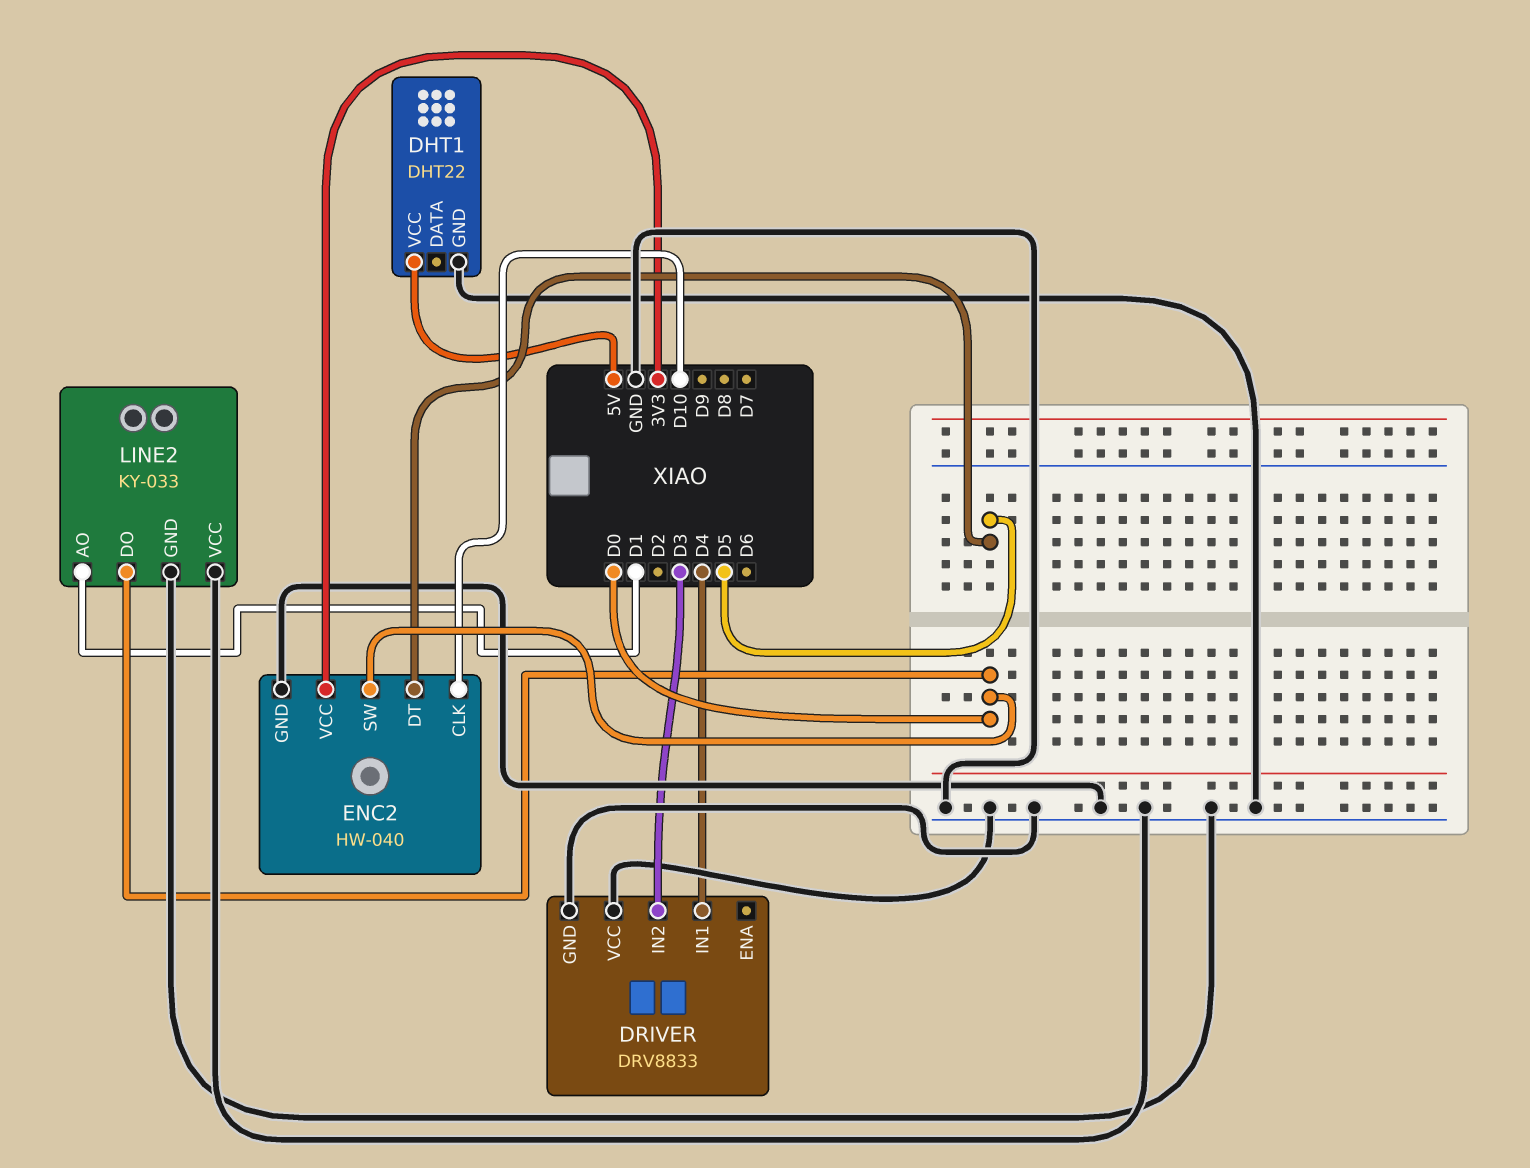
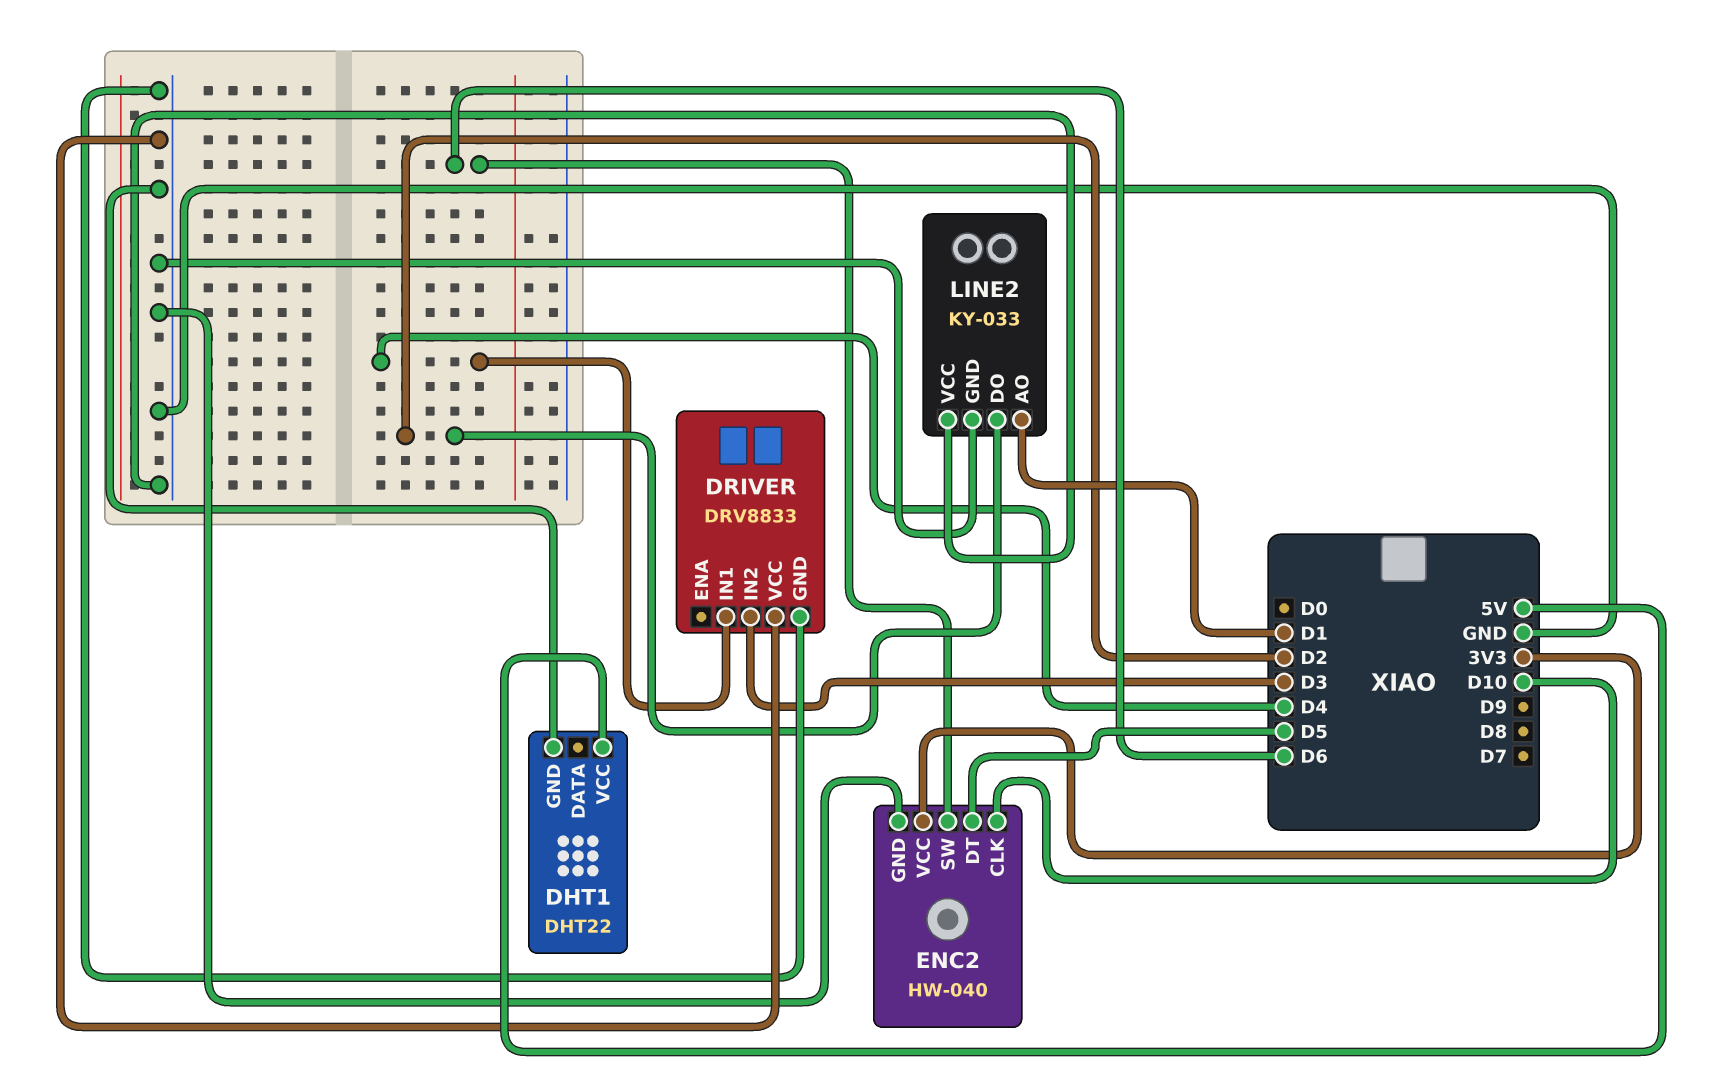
ENC2 pin SW: D0 -> D6
LINE2 pin DO: D0 -> D2

